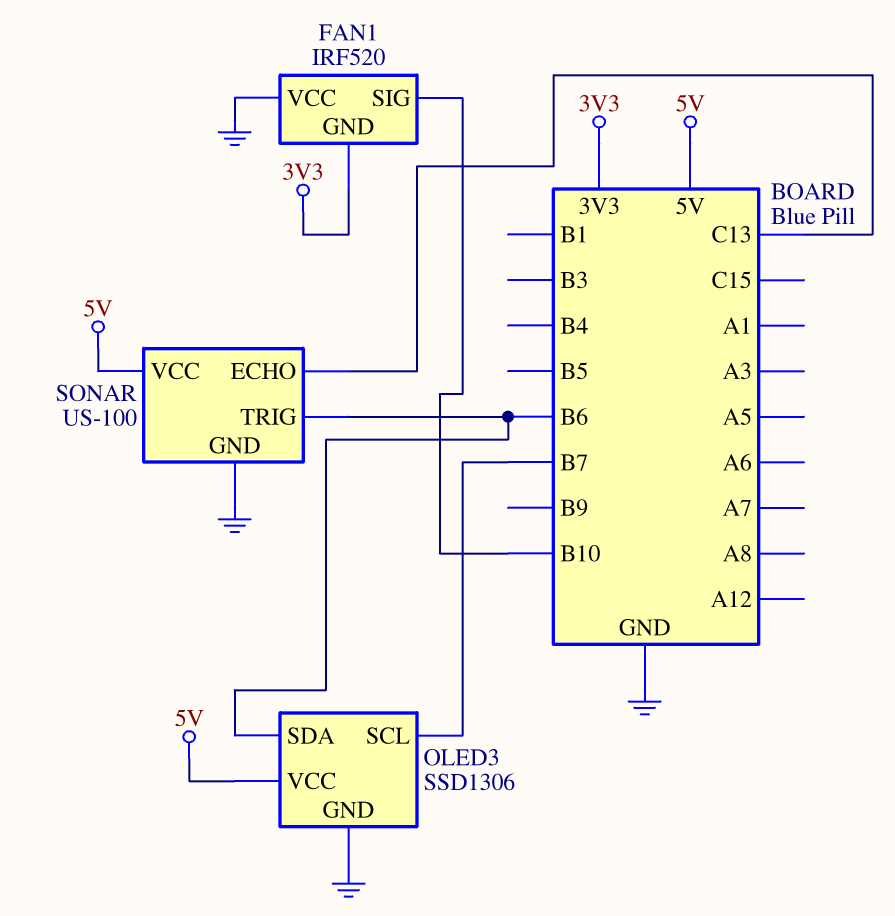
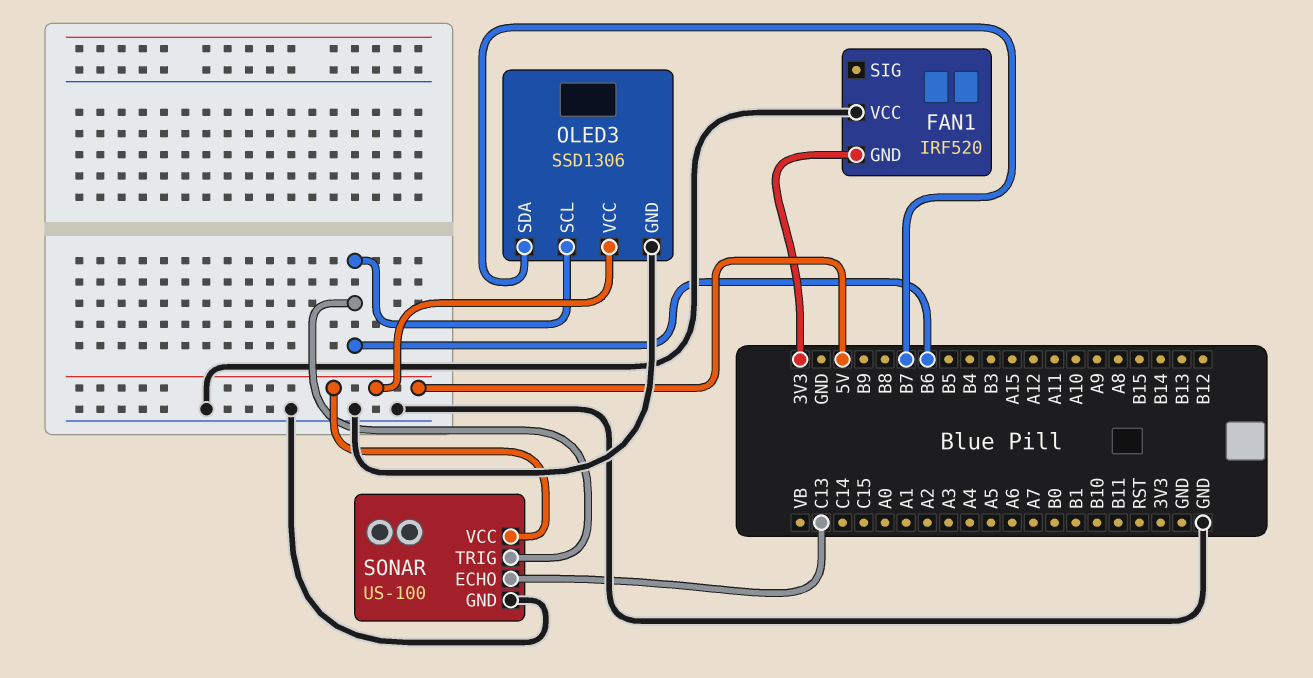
FAN1 pin SIG: B10 -> none
OLED3 pin SCL: B7 -> B6
OLED3 pin SDA: B6 -> B7

